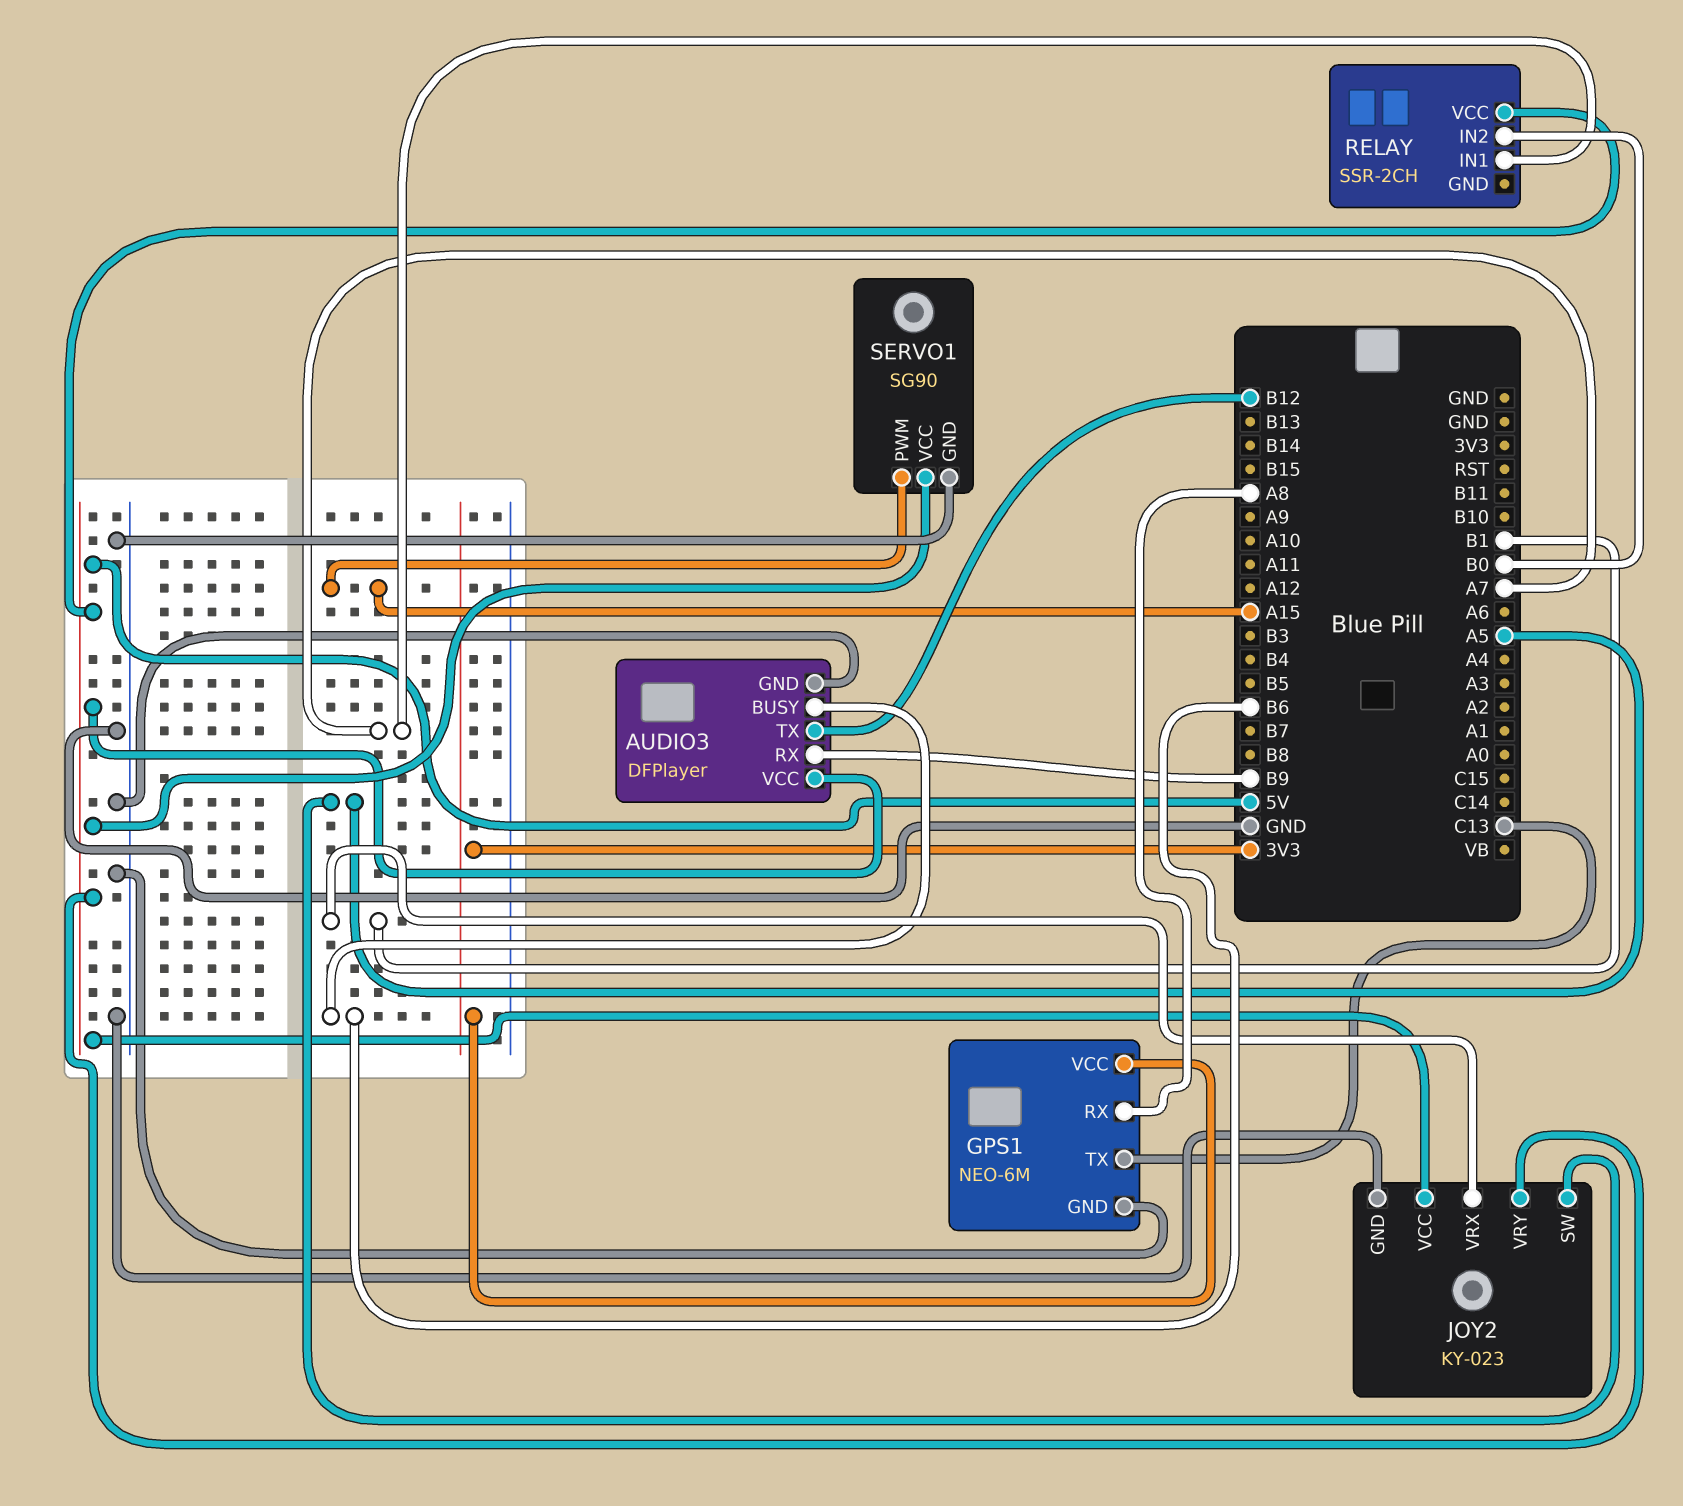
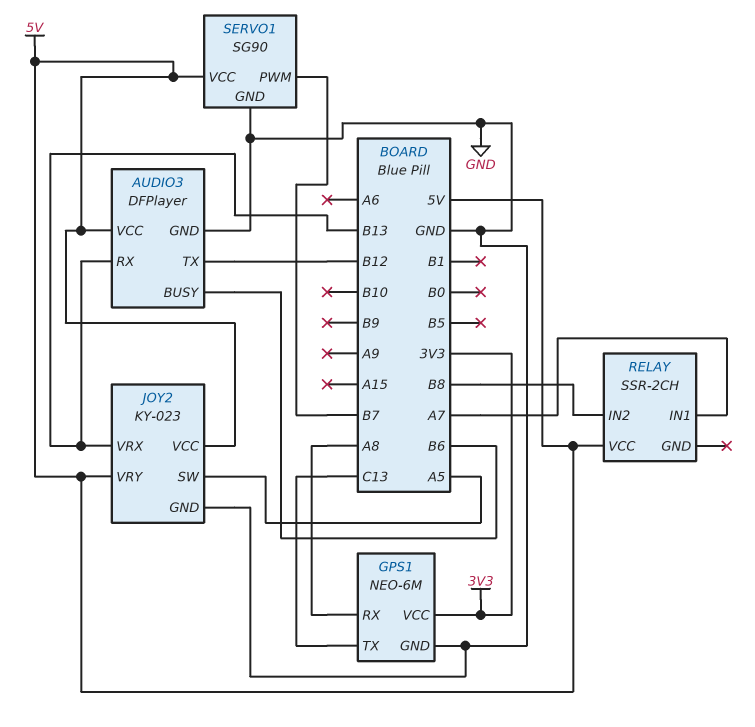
AUDIO3 pin RX: B9 -> B13
JOY2 pin VRX: B1 -> B13
RELAY pin IN2: B0 -> B8
SERVO1 pin PWM: A15 -> B7

